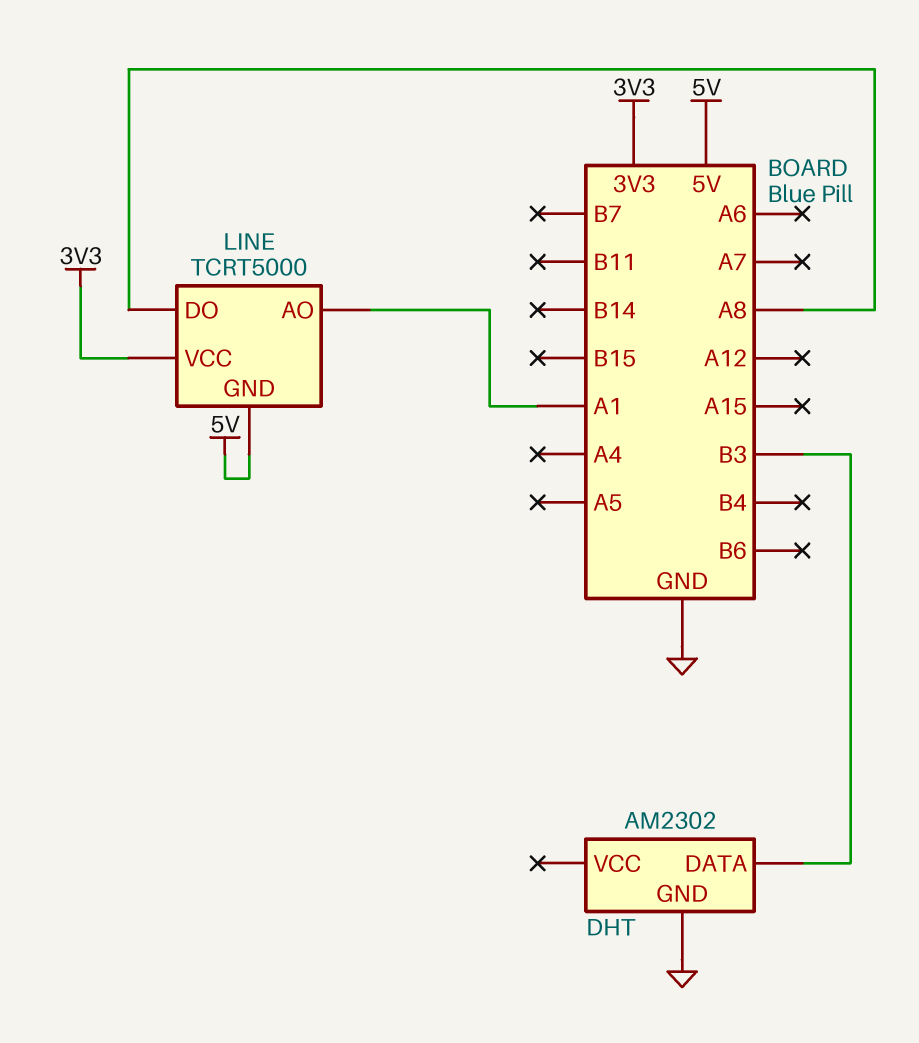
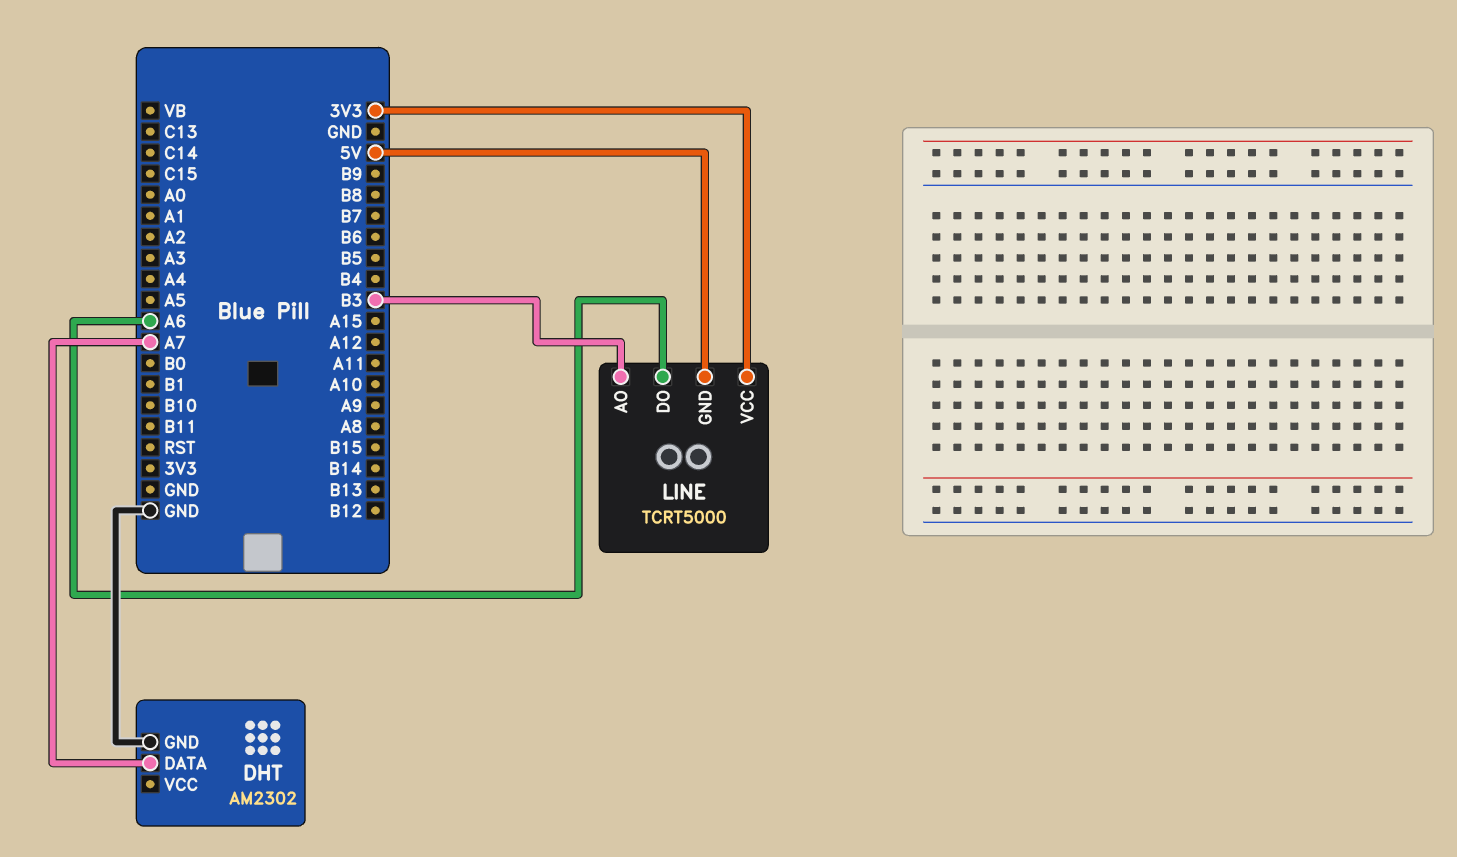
DHT pin DATA: B3 -> A7
LINE pin AO: A1 -> B3
LINE pin DO: A8 -> A6

